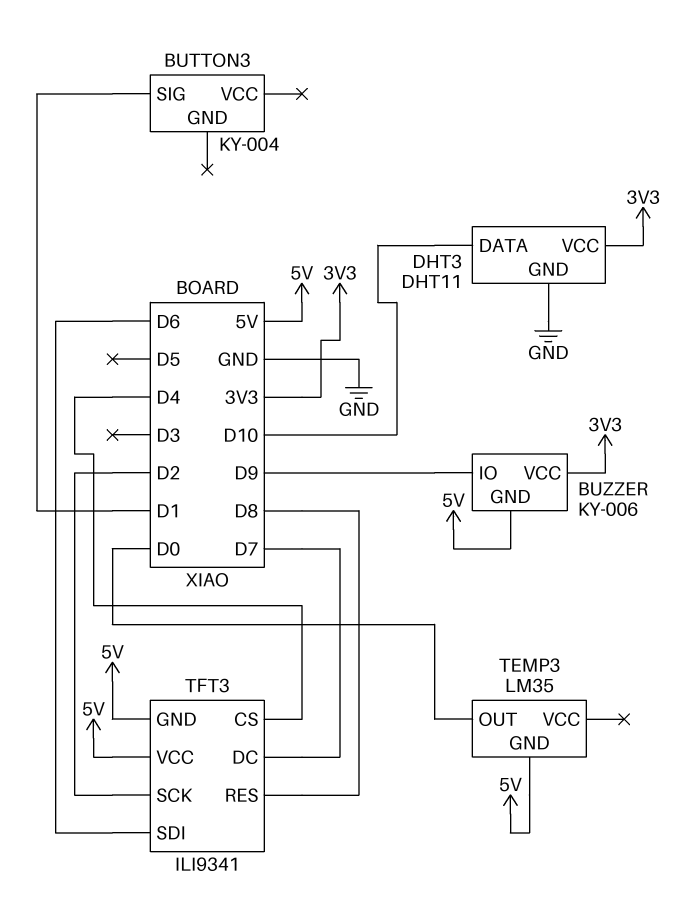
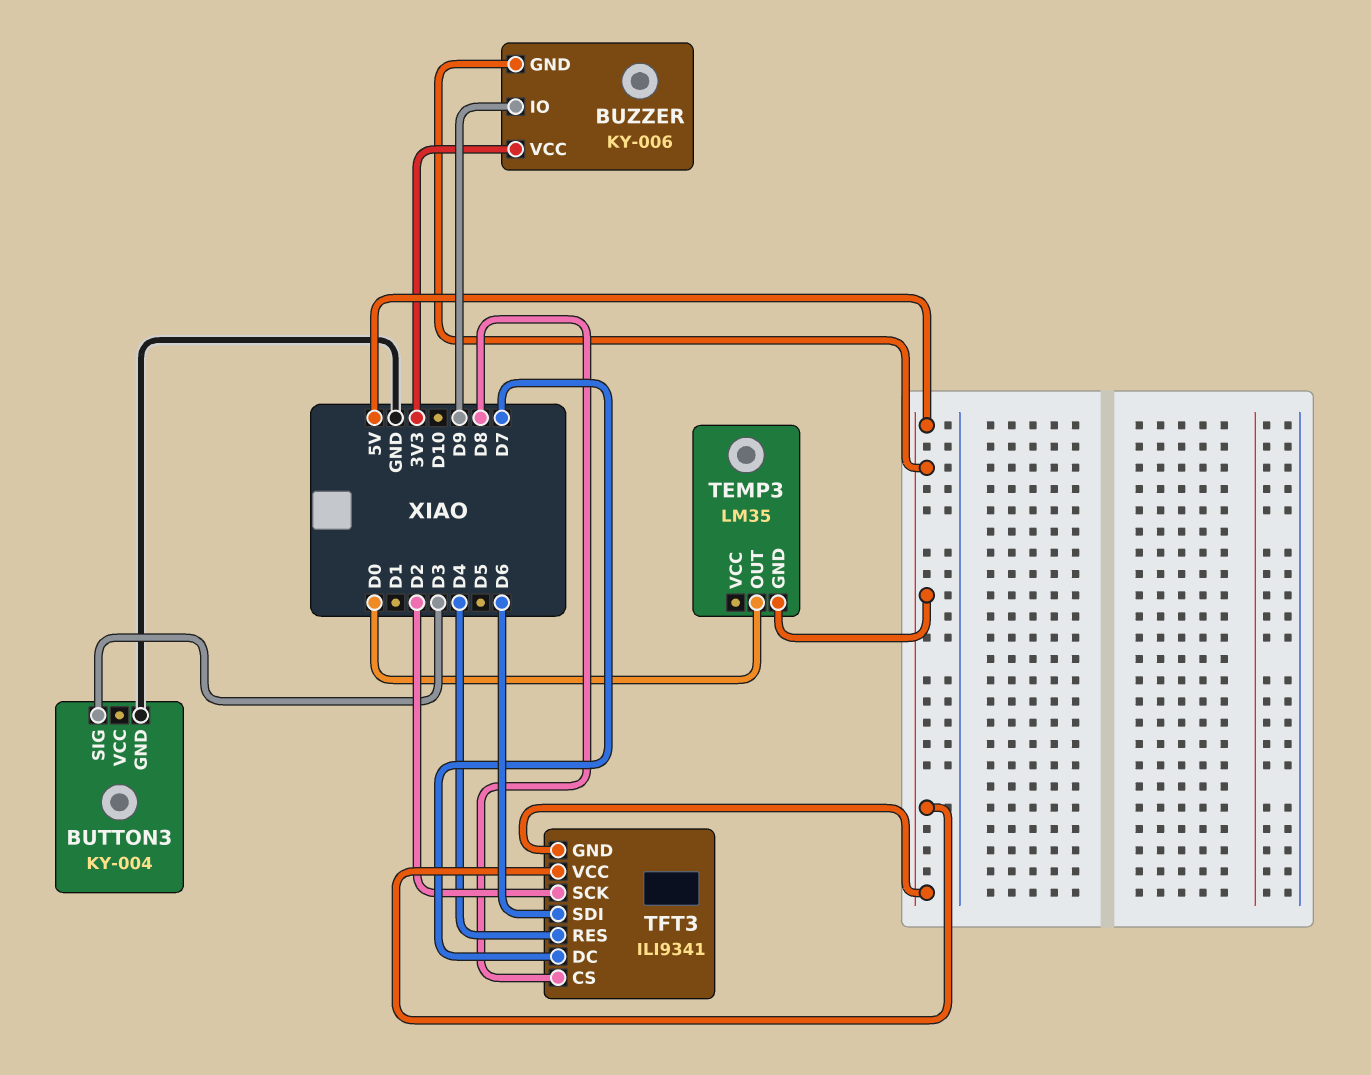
BUTTON3 pin GND: none -> GND
BUTTON3 pin SIG: D1 -> D3
DHT3: DHT11 -> none
DHT3 pin DATA: D10 -> none
DHT3 pin GND: GND -> none
DHT3 pin VCC: 3V3 -> none
TFT3 pin CS: D4 -> D8
TFT3 pin RES: D8 -> D4

